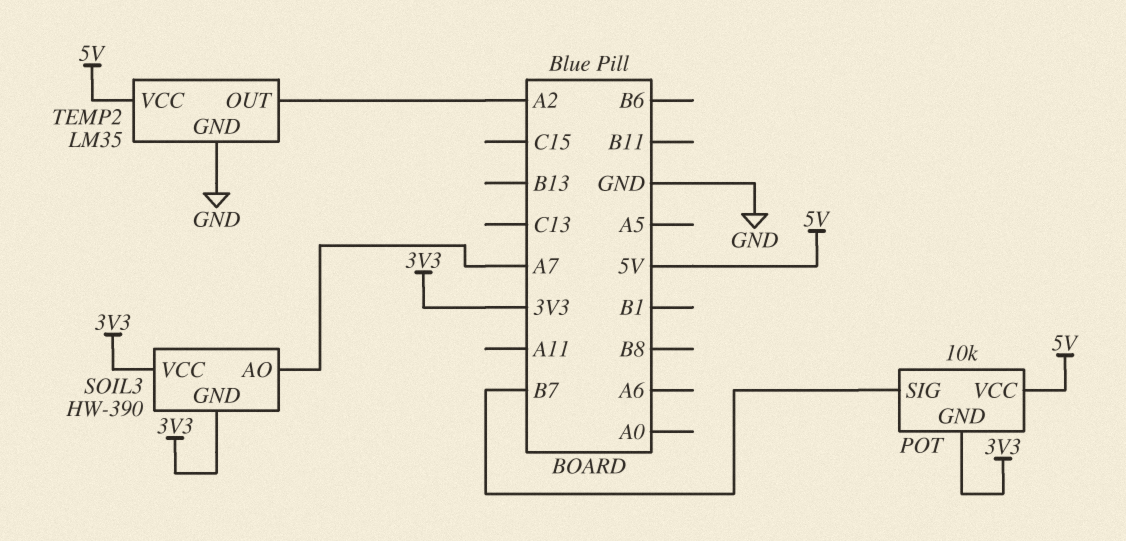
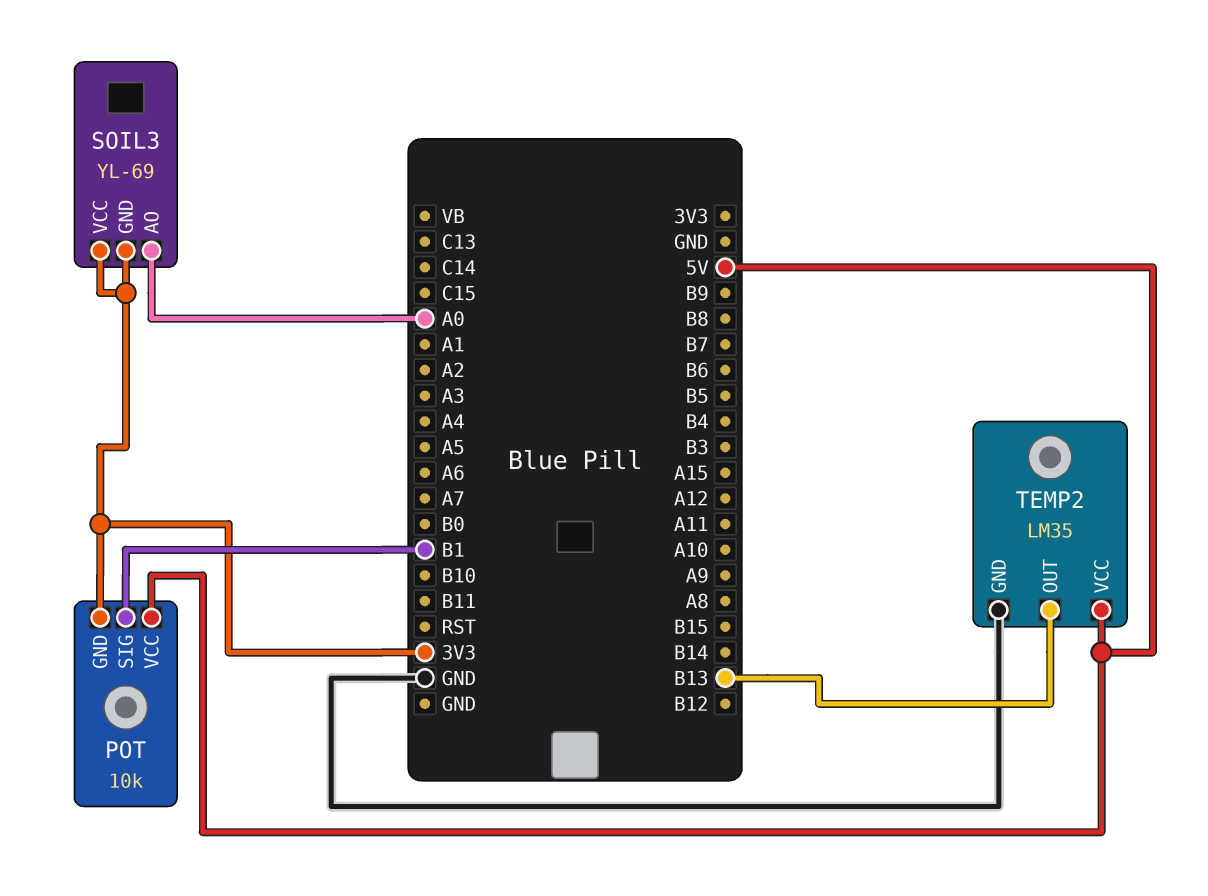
POT pin SIG: B7 -> B1
SOIL3: HW-390 -> YL-69
SOIL3 pin AO: A7 -> A0
TEMP2 pin OUT: A2 -> B13

